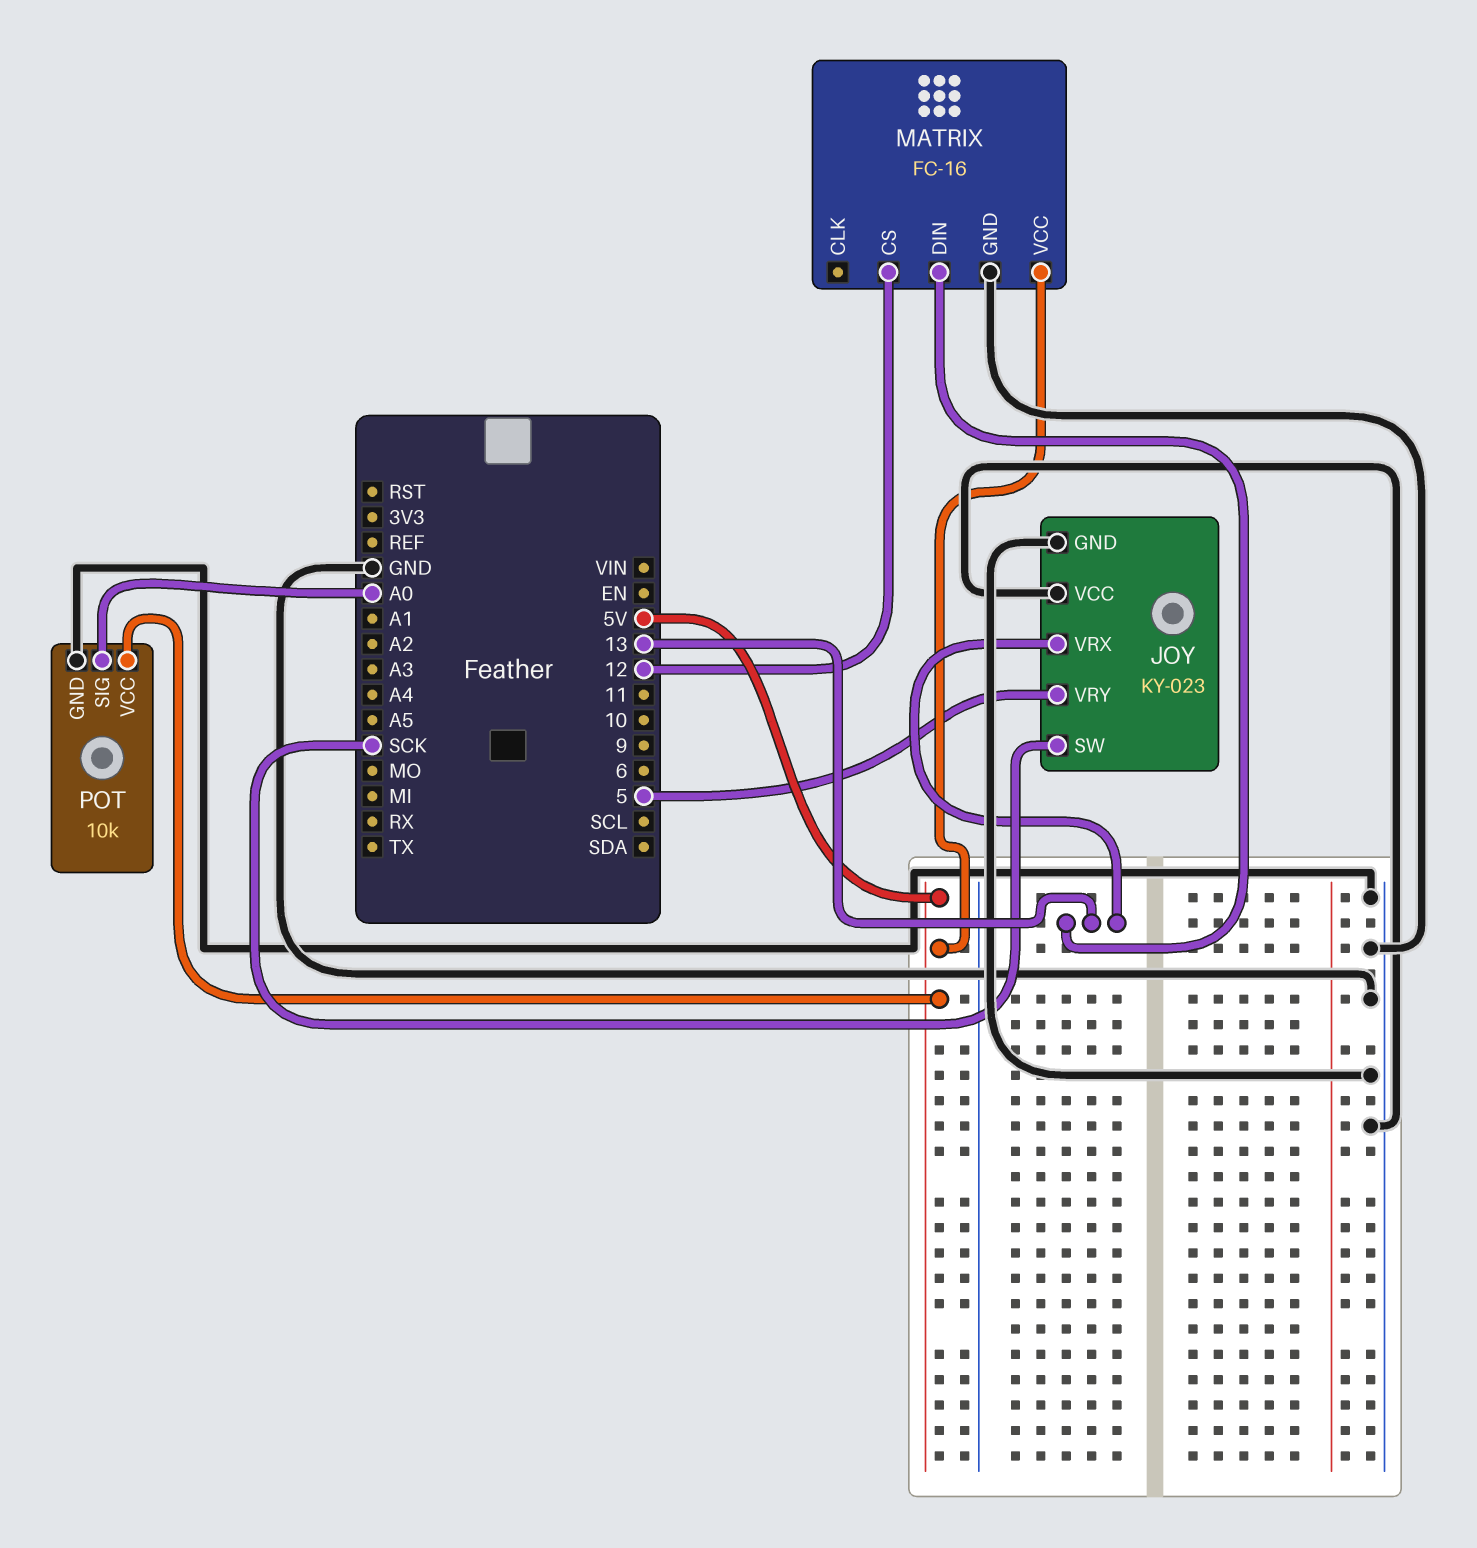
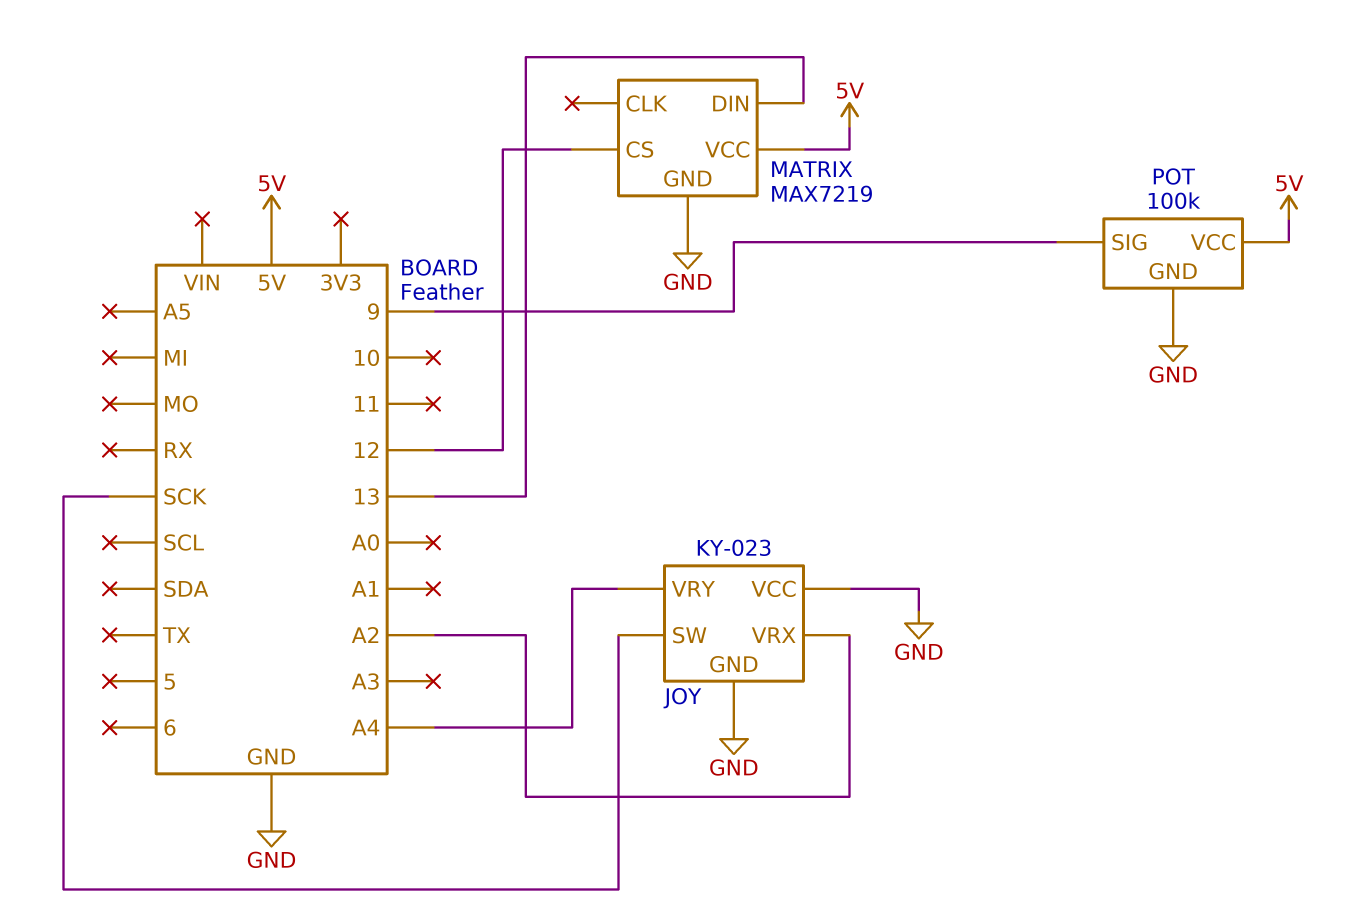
JOY pin VRX: 13 -> A2
JOY pin VRY: 5 -> A4
MATRIX: FC-16 -> MAX7219
POT: 10k -> 100k
POT pin SIG: A0 -> 9

